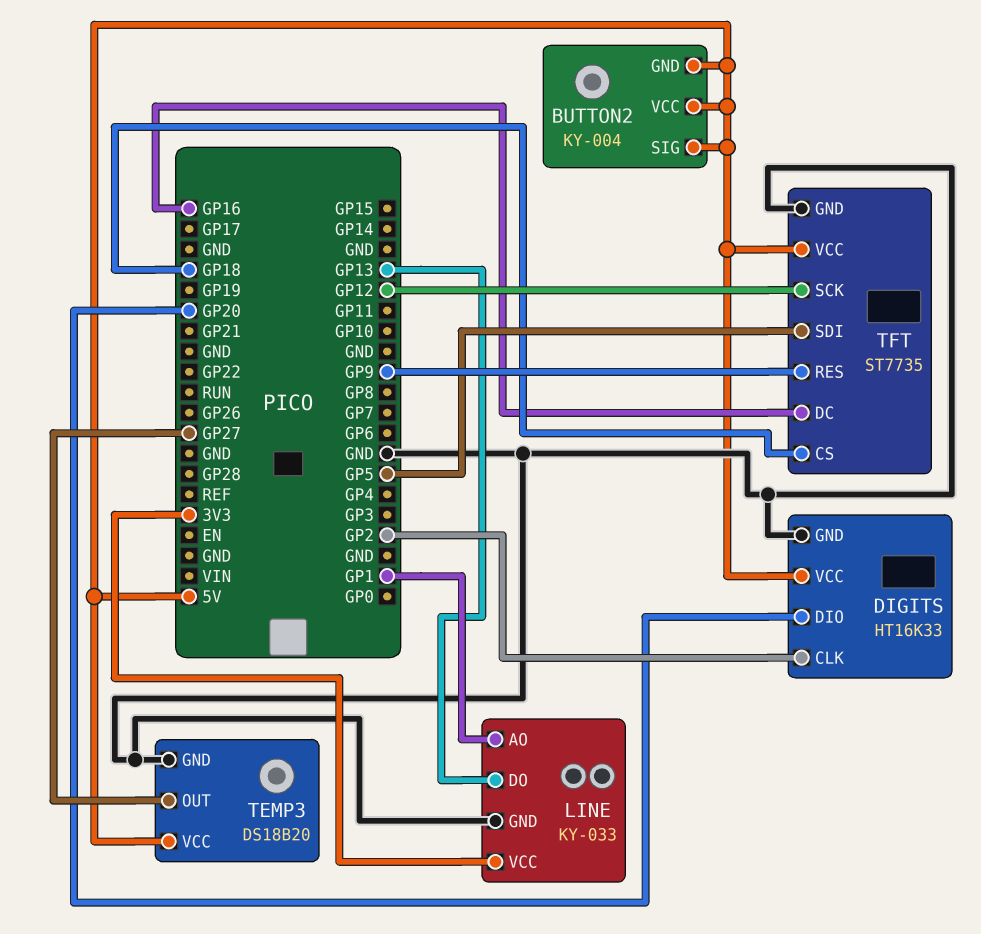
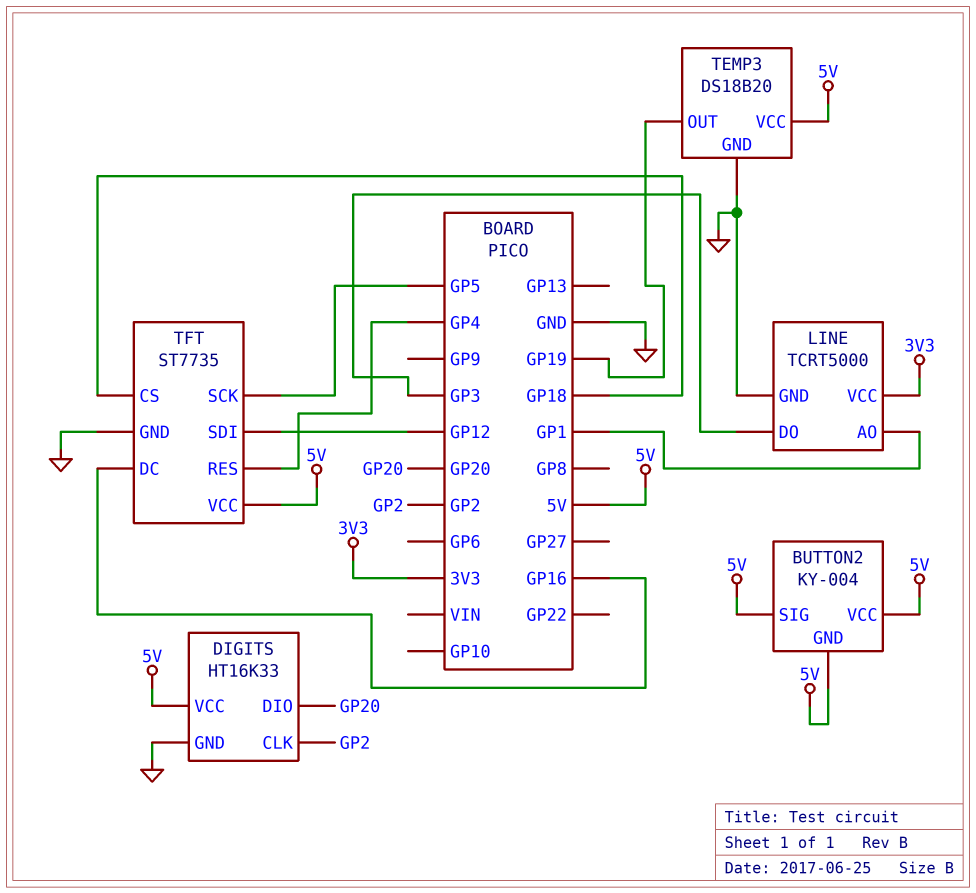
LINE: KY-033 -> TCRT5000
LINE pin DO: GP13 -> GP3
TEMP3 pin OUT: GP27 -> GP19
TFT pin RES: GP9 -> GP4
TFT pin SCK: GP12 -> GP5
TFT pin SDI: GP5 -> GP12

